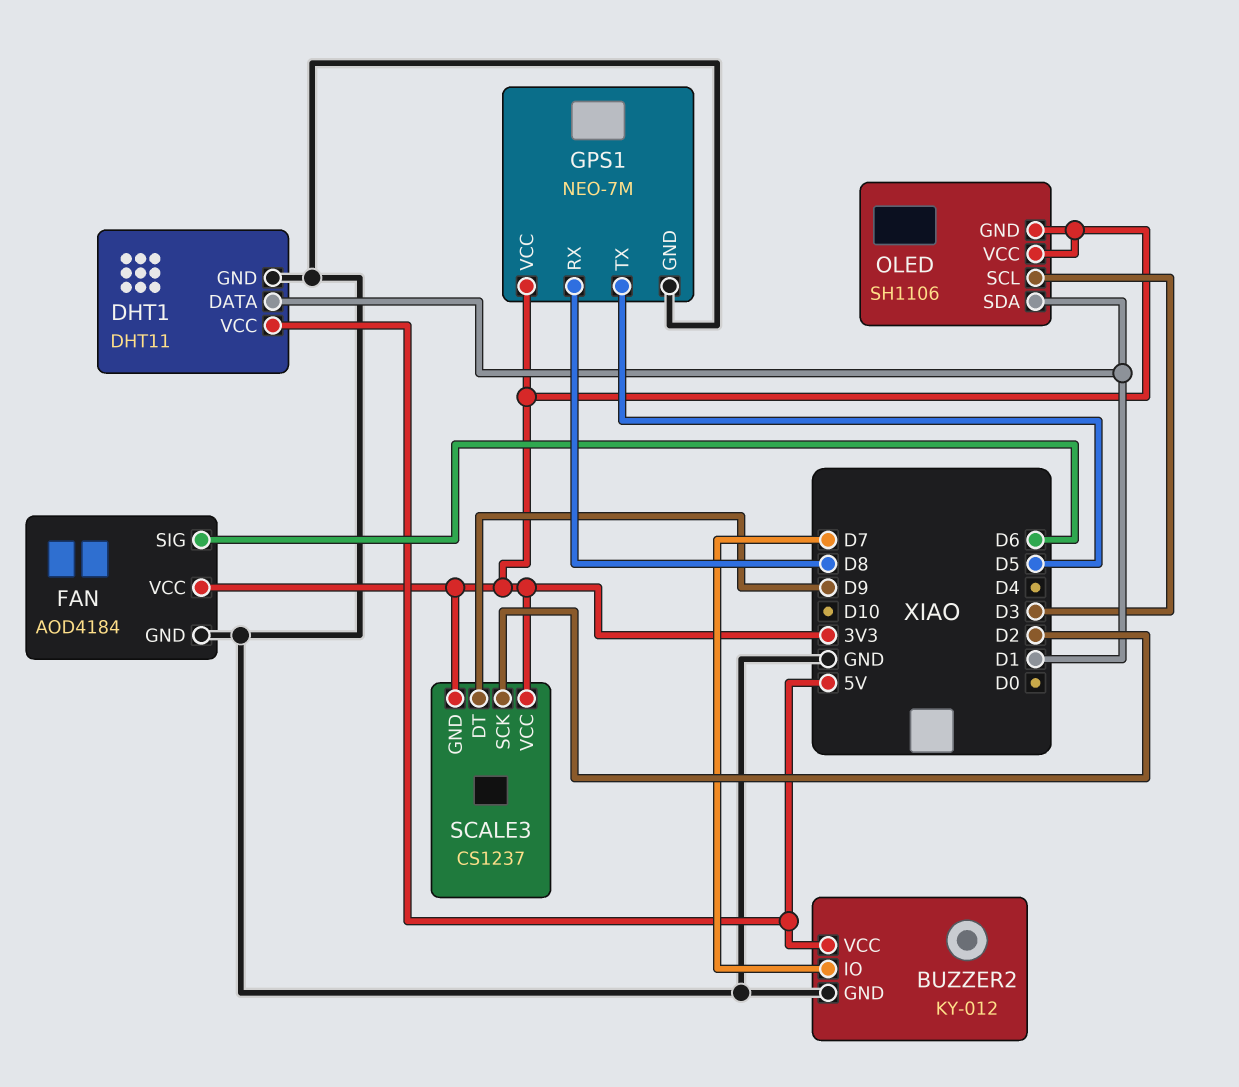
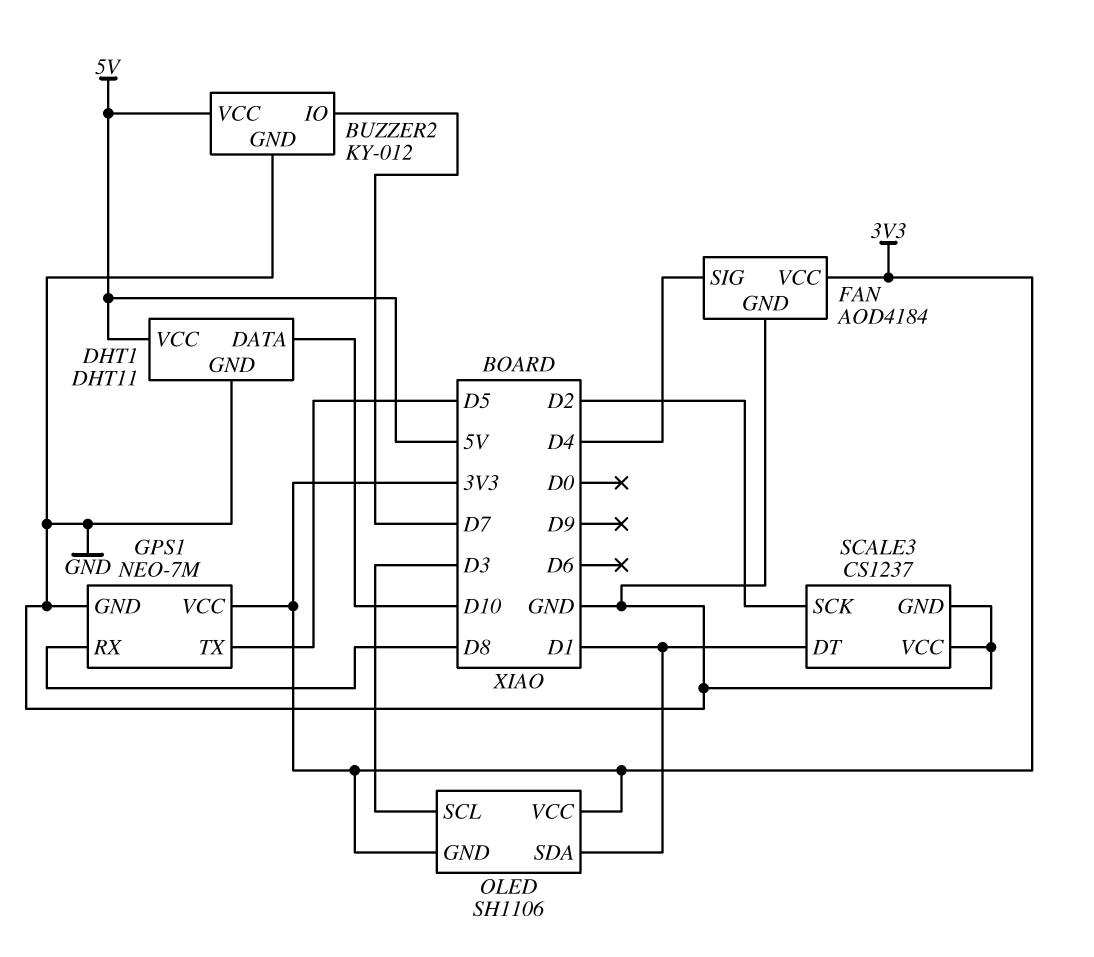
DHT1 pin DATA: D1 -> D10
FAN pin SIG: D6 -> D4
SCALE3 pin DT: D9 -> D1
SCALE3 pin GND: 3V3 -> GND
SCALE3 pin VCC: 3V3 -> GND

